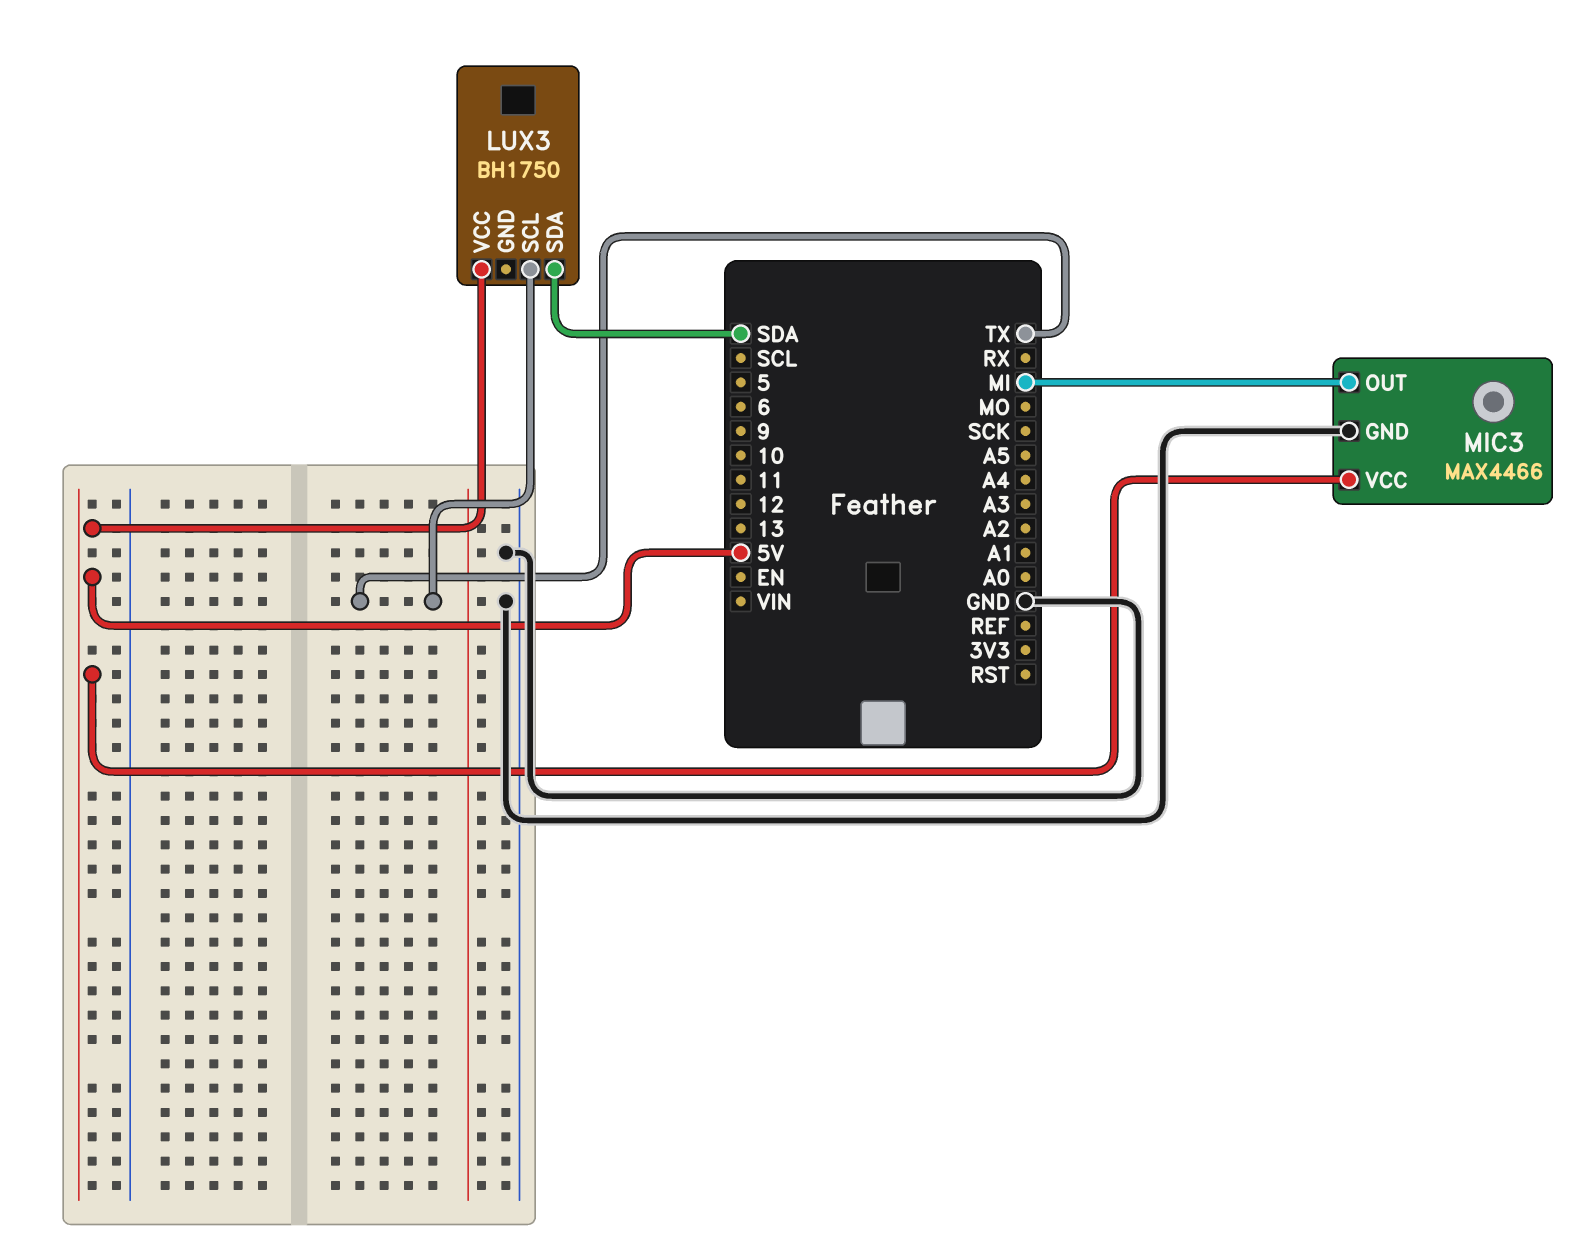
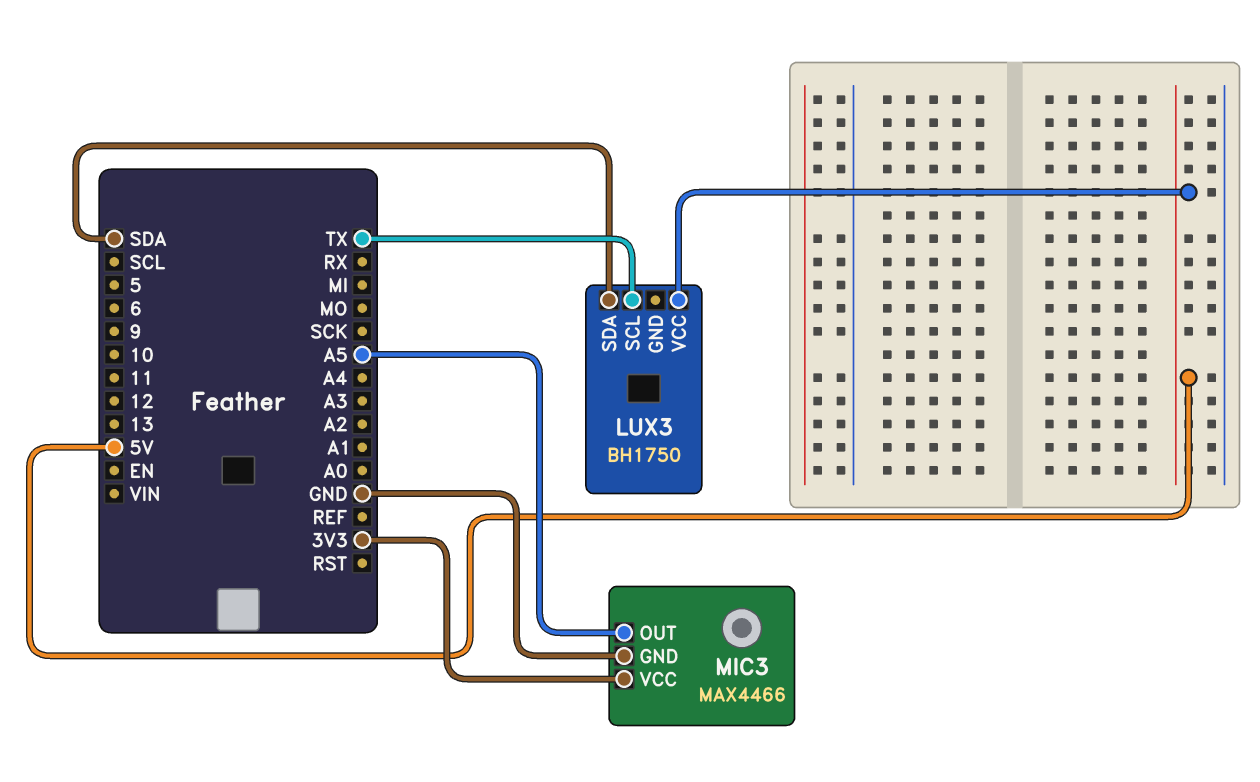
MIC3 pin OUT: MI -> A5
MIC3 pin VCC: 5V -> 3V3

